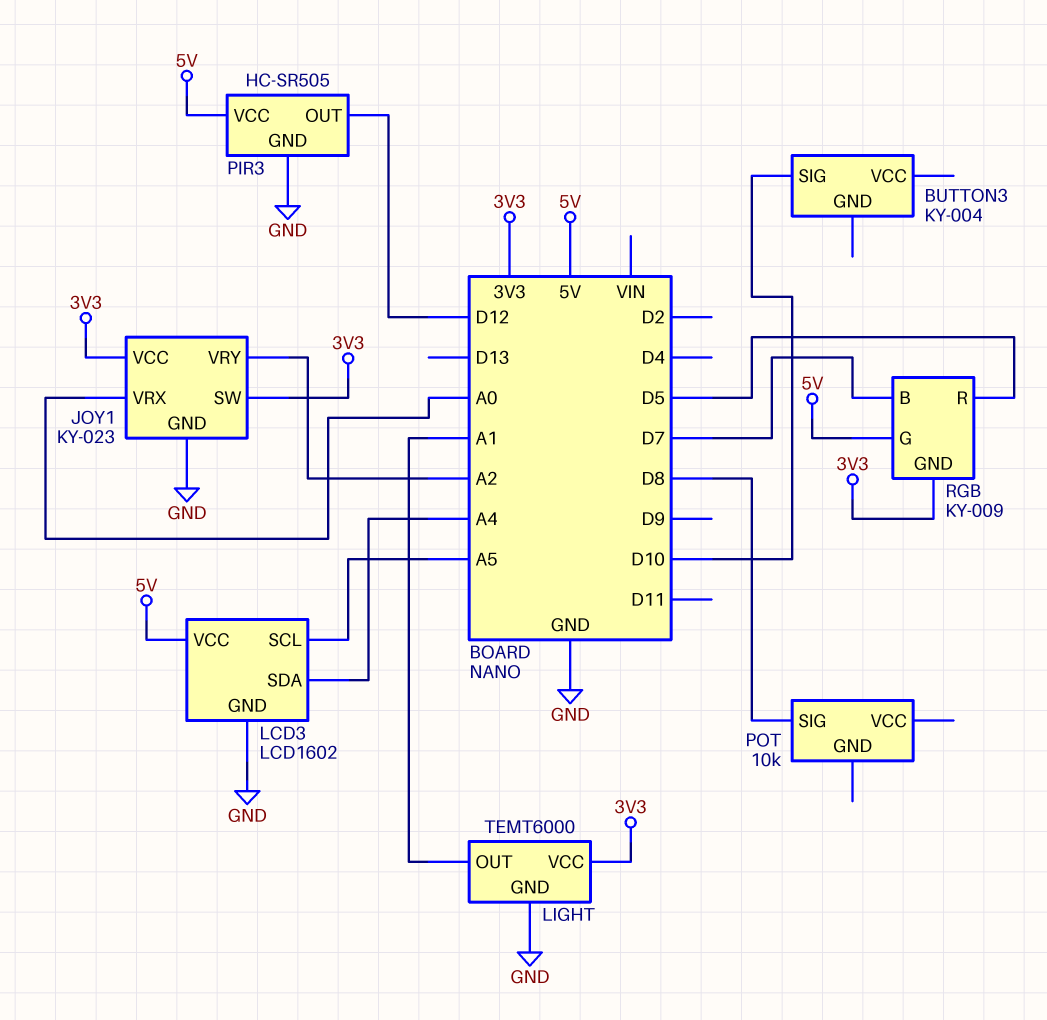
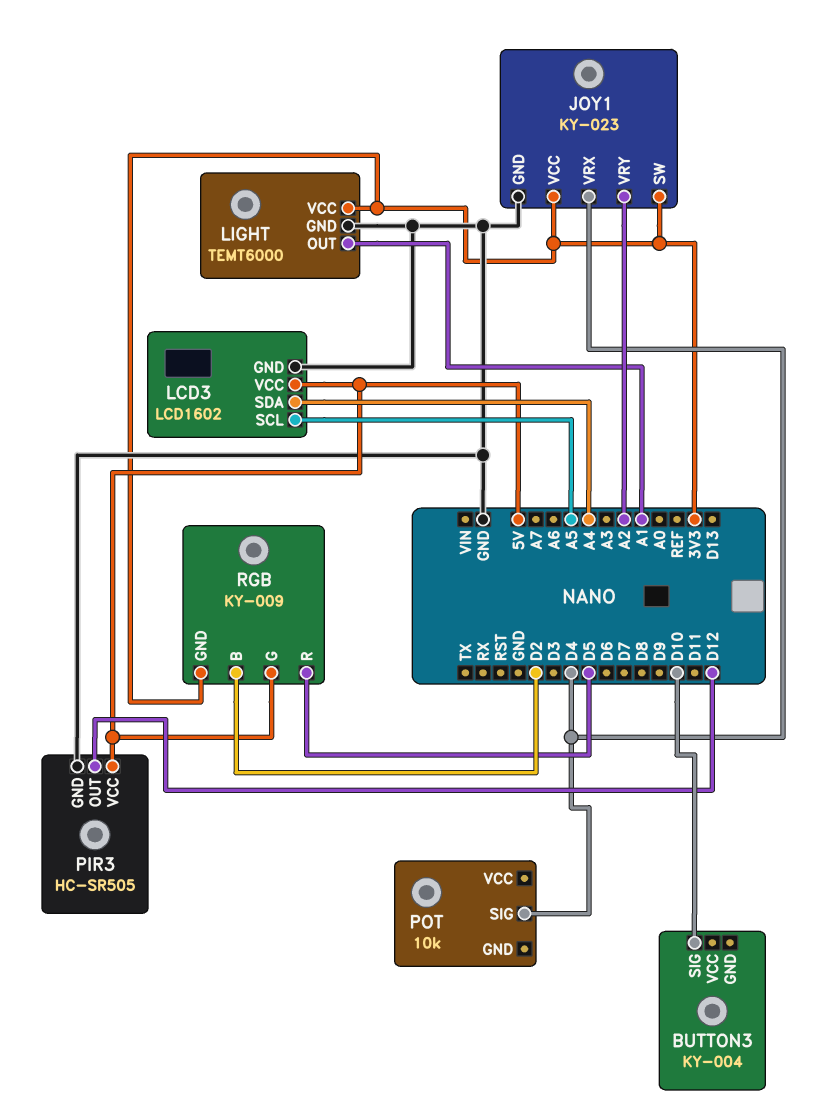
JOY1 pin VRX: A0 -> D4
POT pin SIG: D8 -> D4
RGB pin B: D7 -> D2

